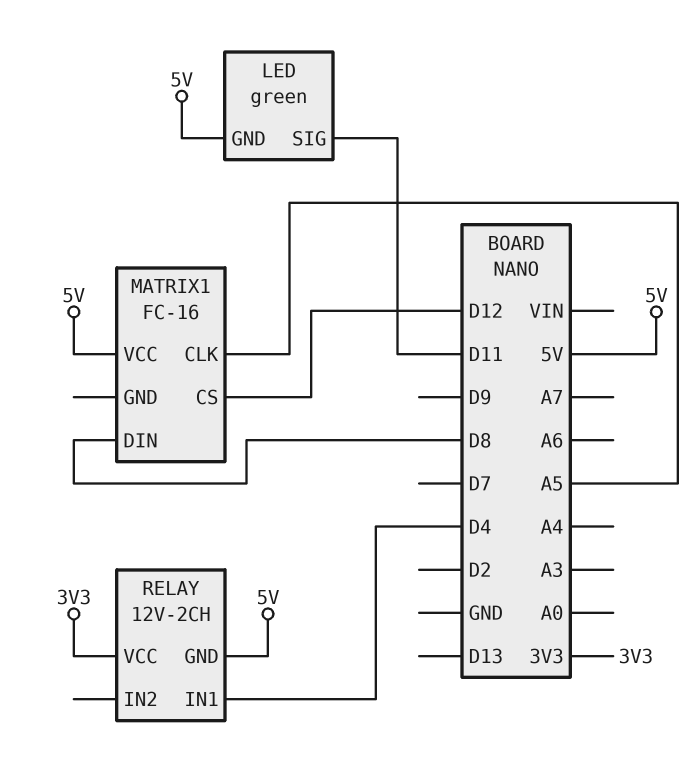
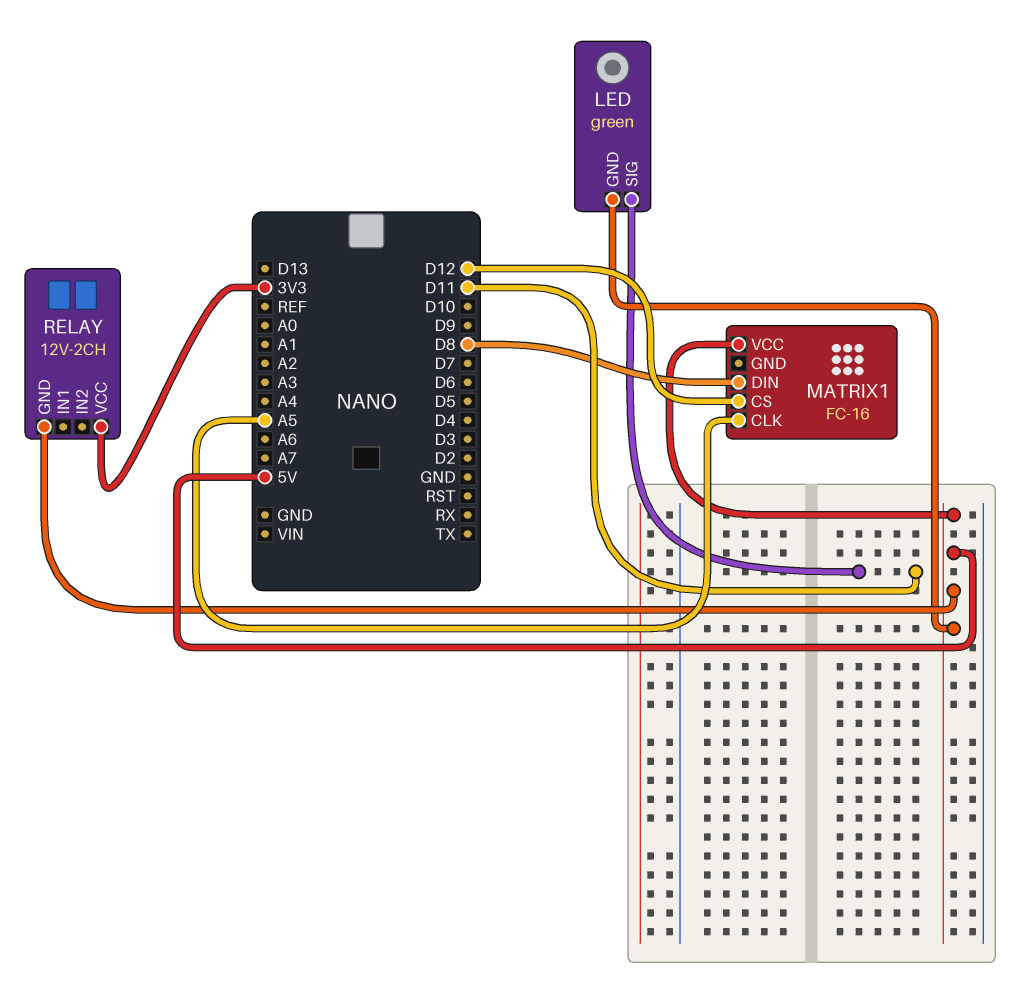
RELAY pin IN1: D4 -> none

